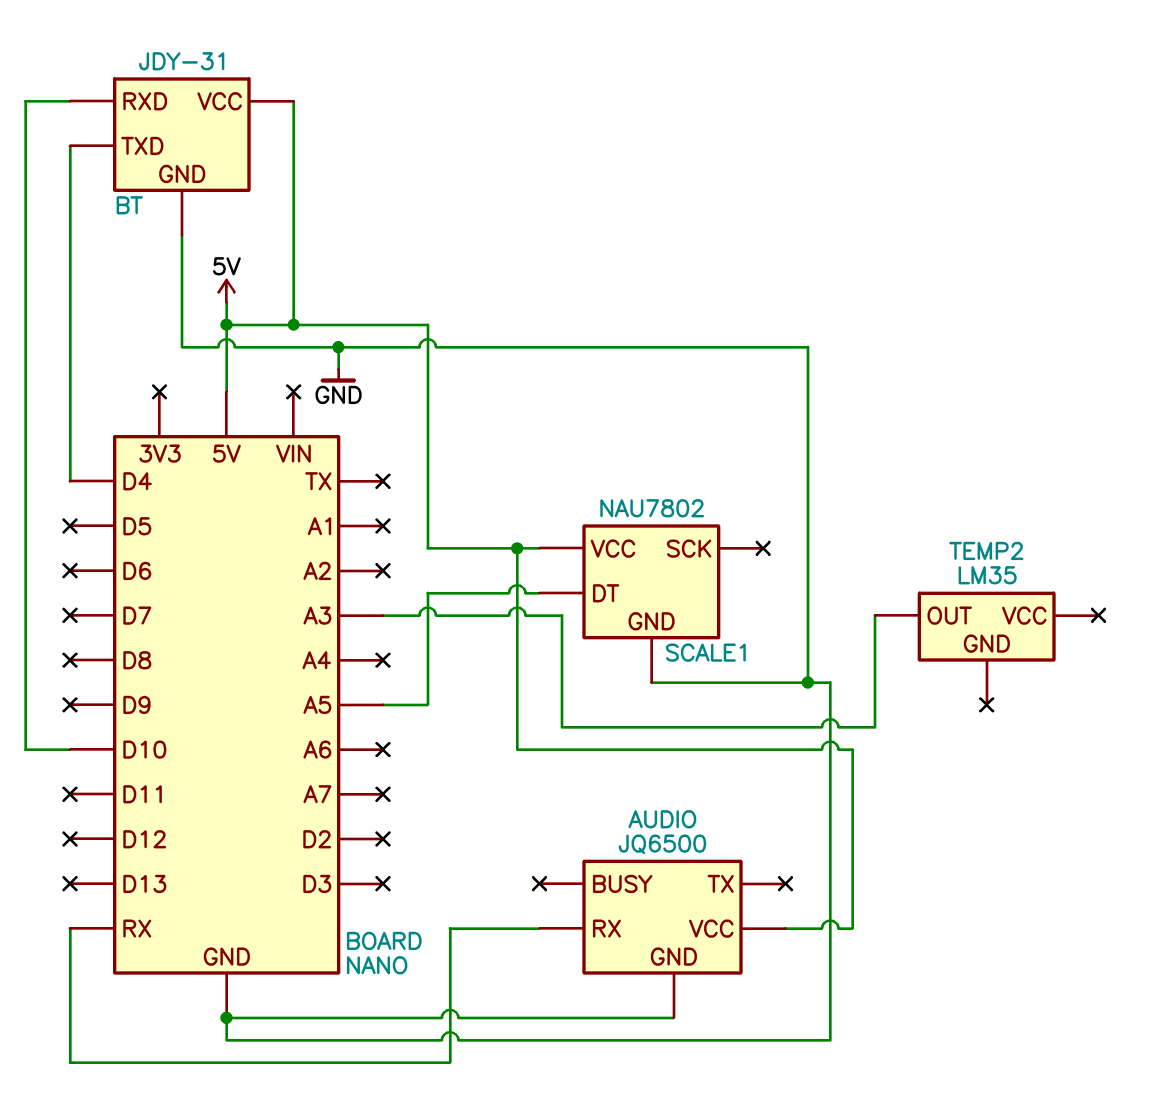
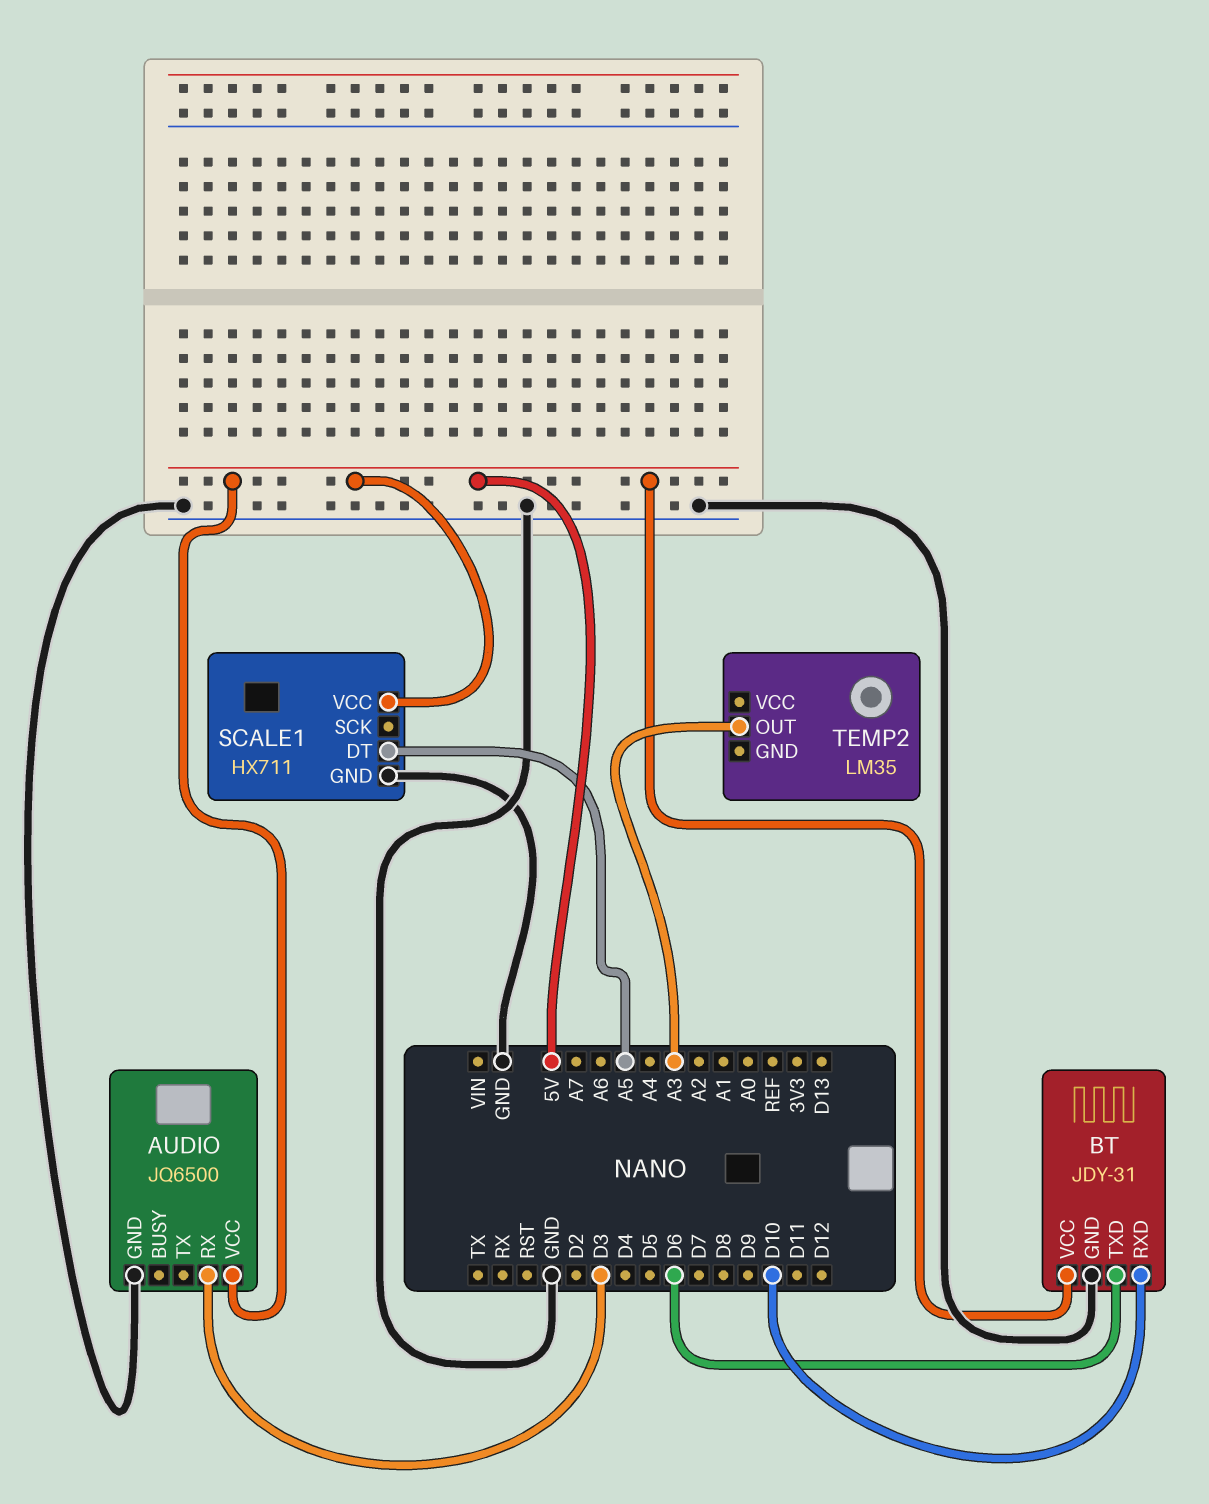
AUDIO pin RX: RX -> D3
BT pin TXD: D4 -> D6
SCALE1: NAU7802 -> HX711

